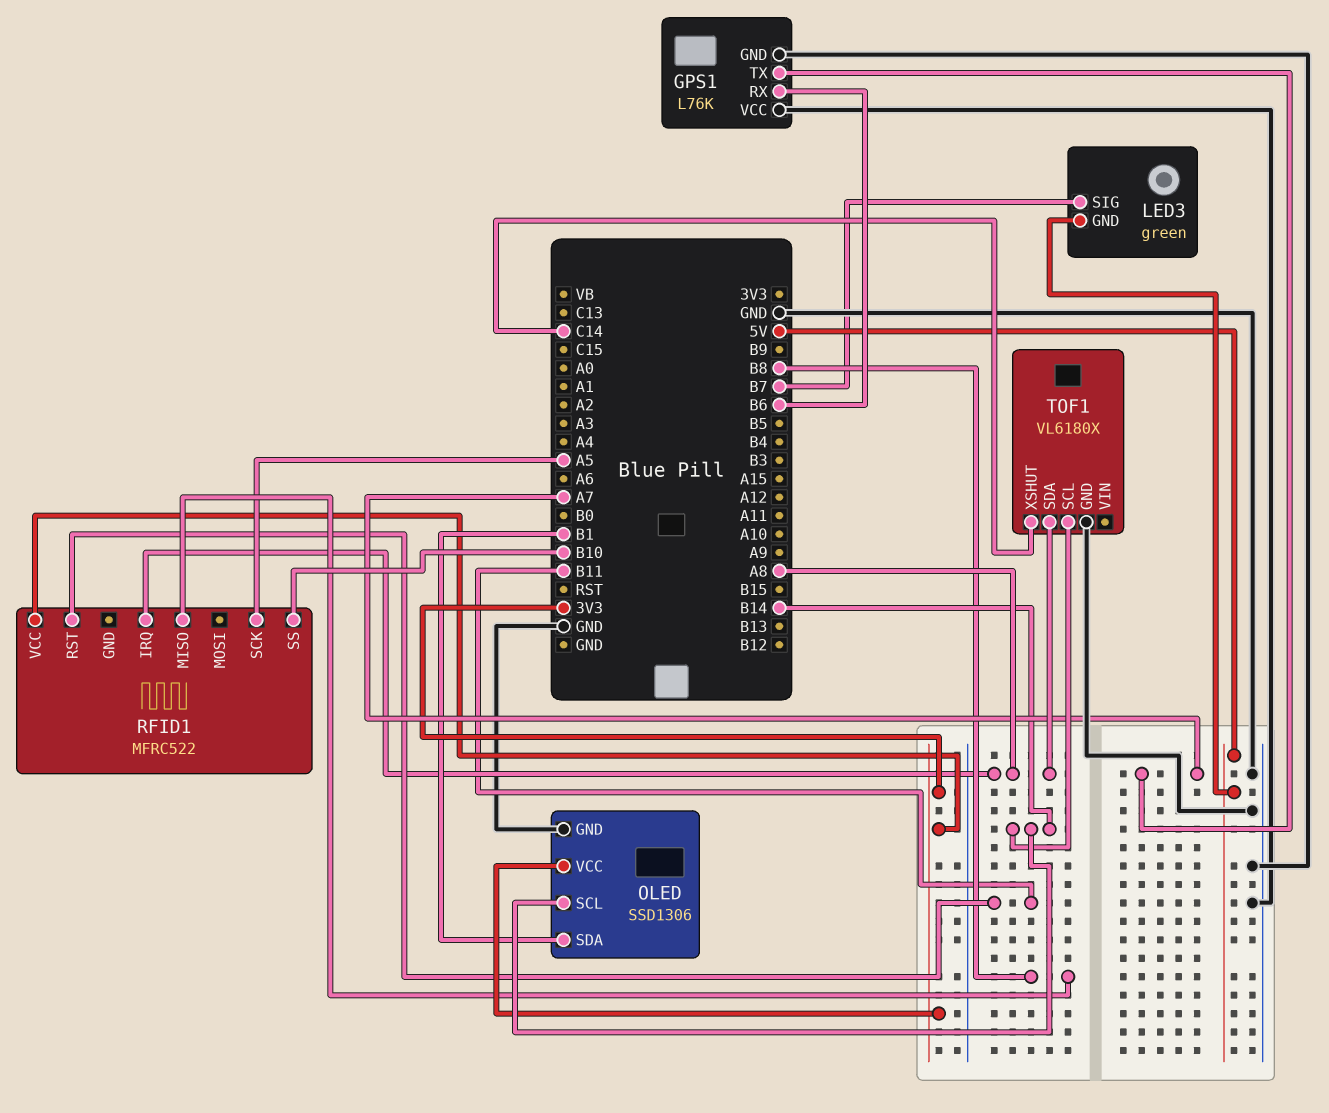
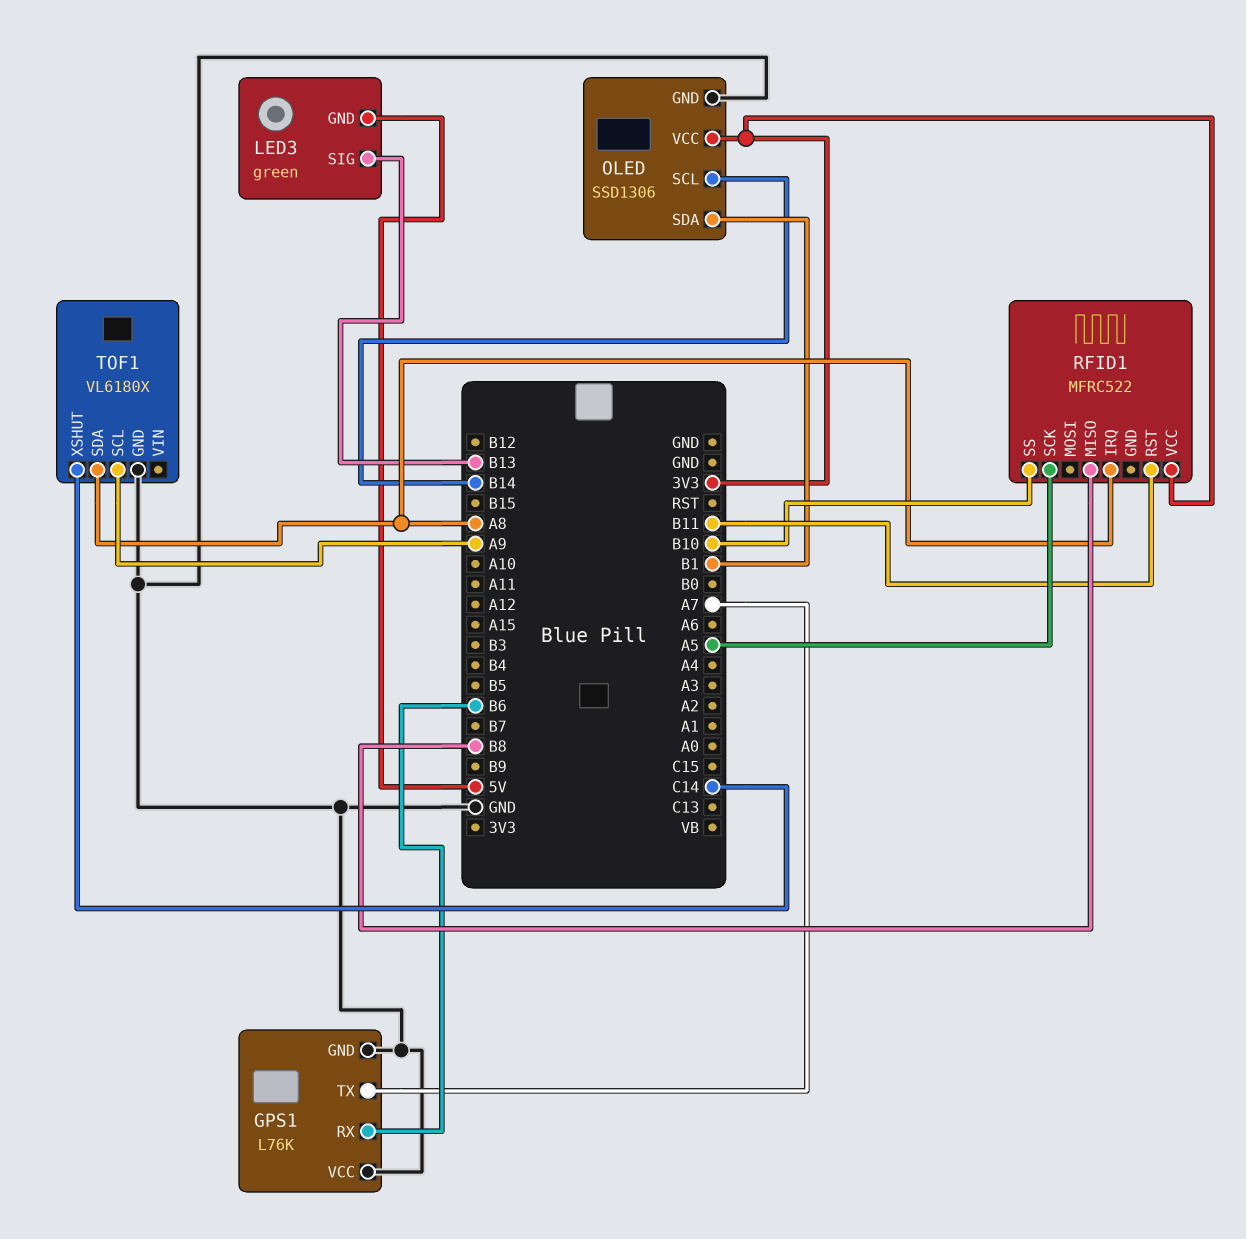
LED3 pin SIG: B7 -> B13
TOF1 pin SCL: B14 -> A9

